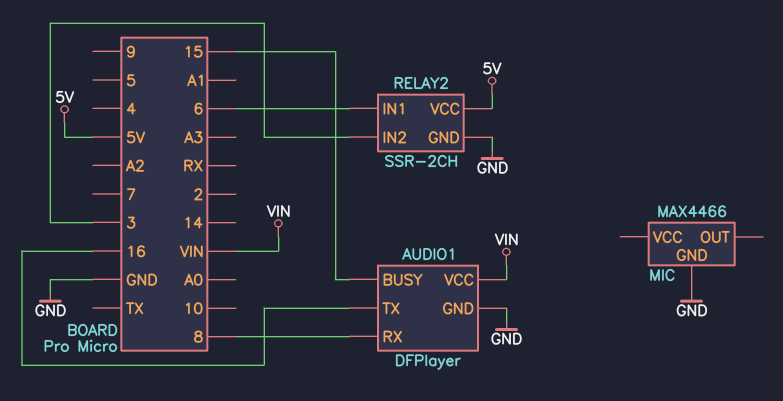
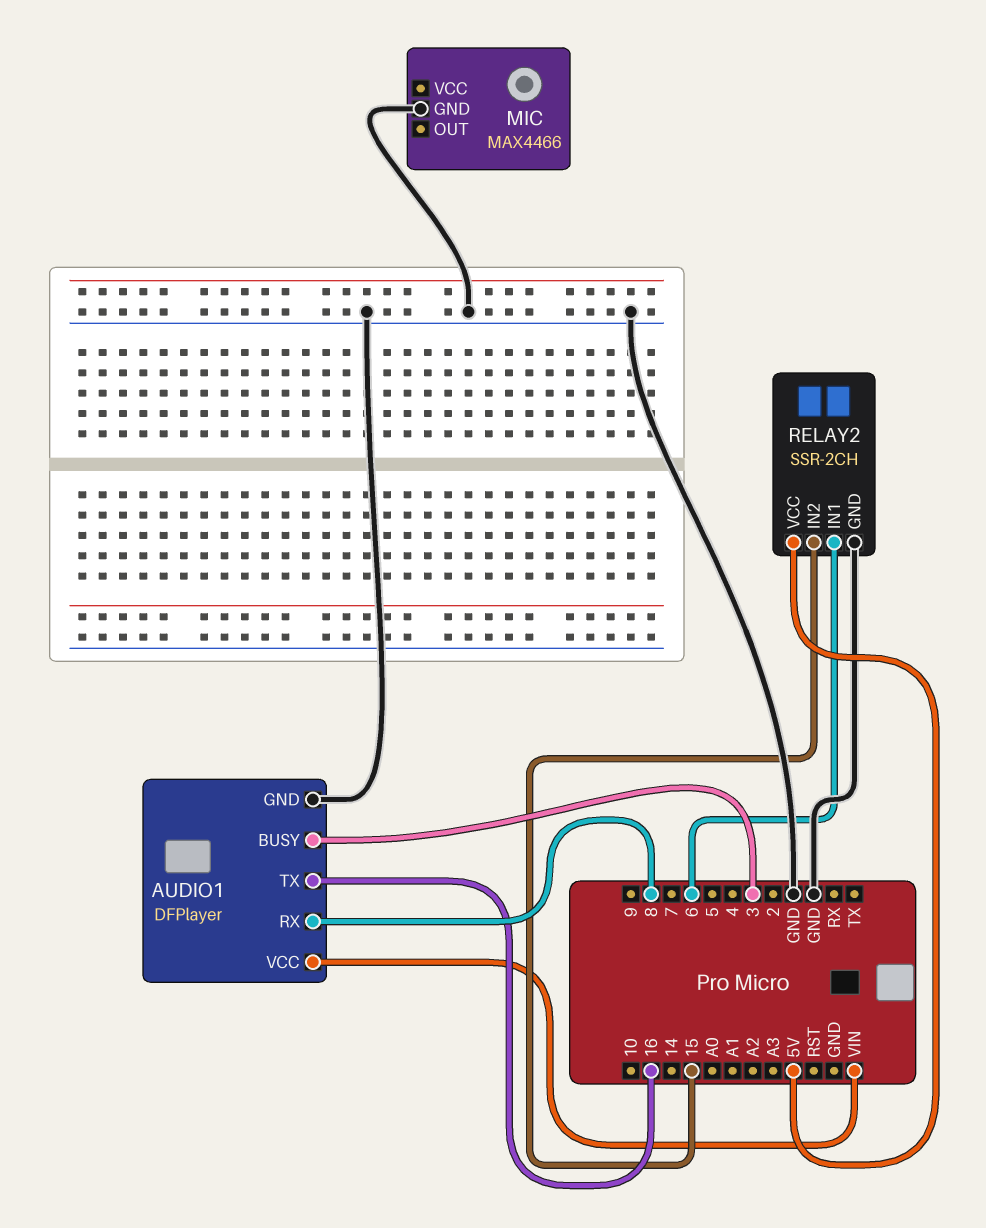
AUDIO1 pin BUSY: 15 -> 3
RELAY2 pin IN2: 3 -> 15

